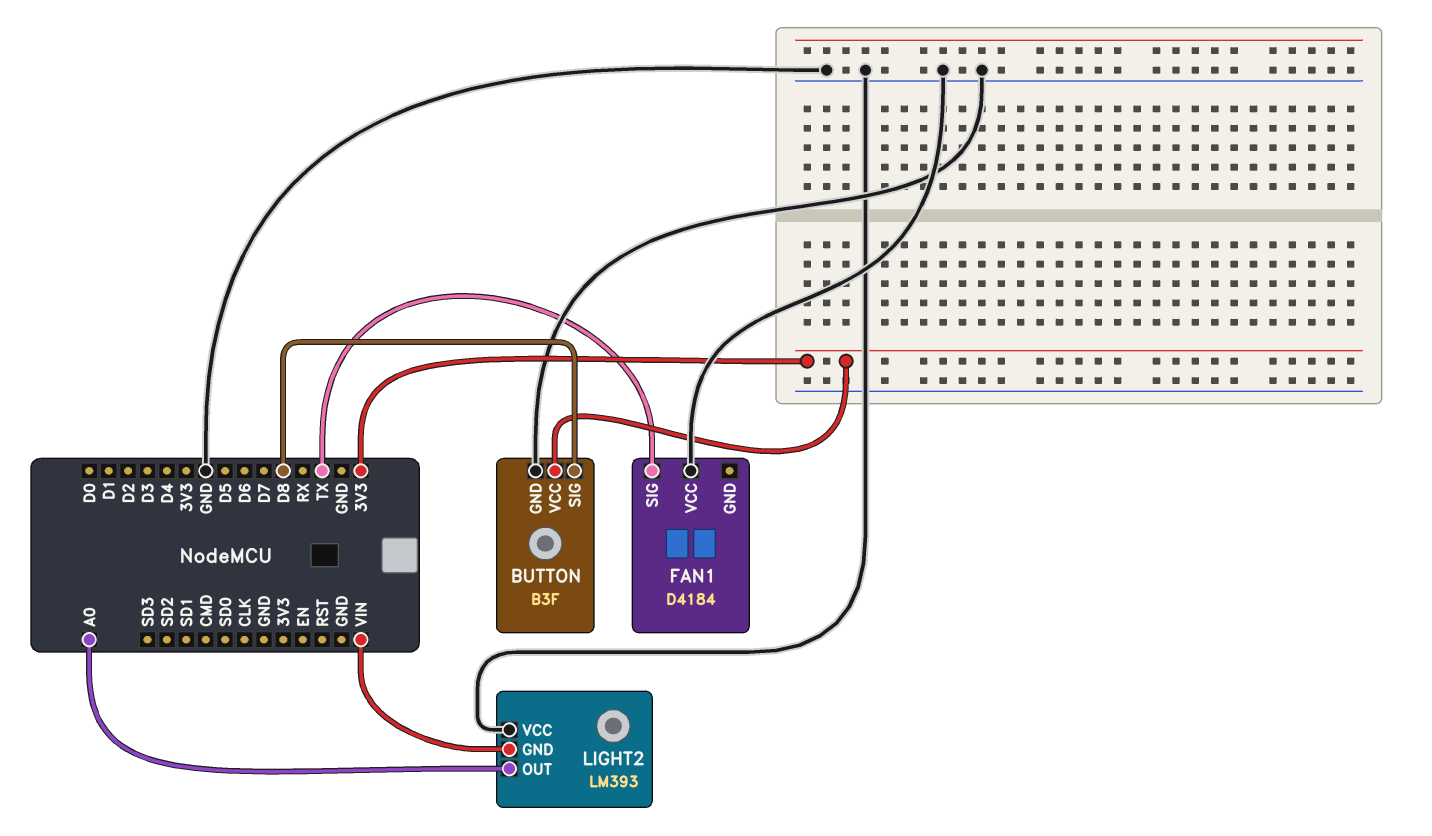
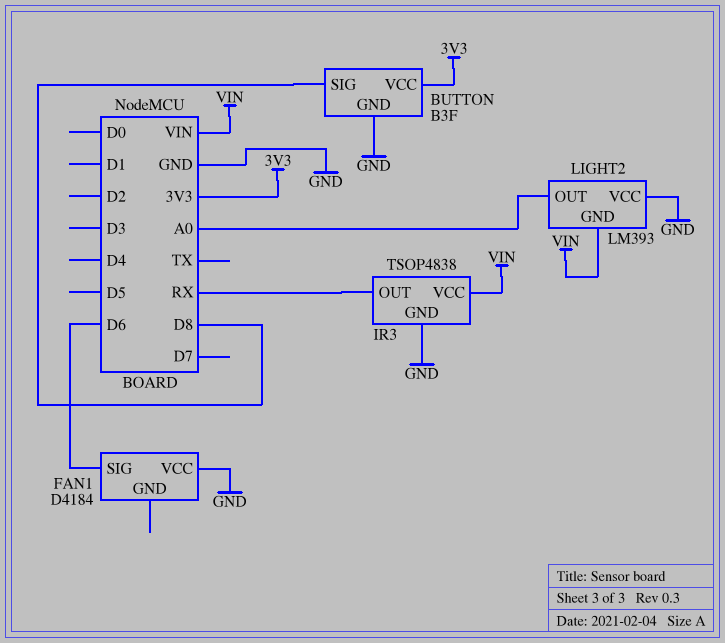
FAN1 pin SIG: TX -> D6
IR3: none -> TSOP4838
IR3 pin GND: none -> GND
IR3 pin OUT: none -> RX
IR3 pin VCC: none -> VIN

